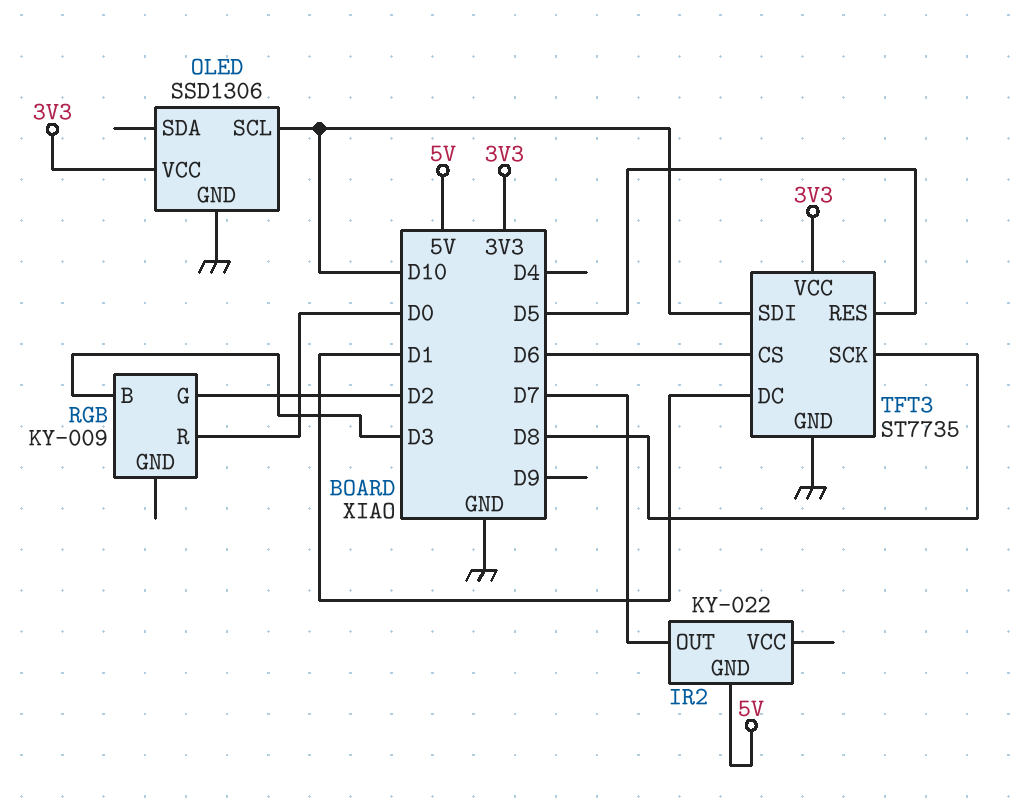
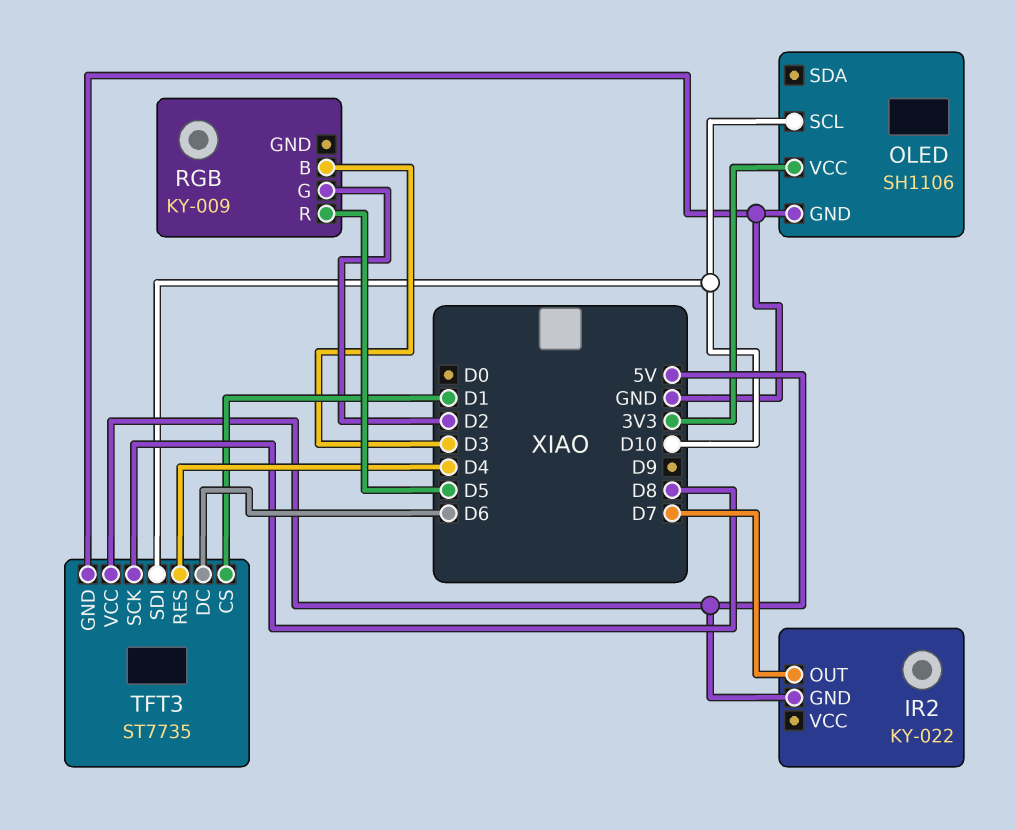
OLED: SSD1306 -> SH1106
RGB pin R: D0 -> D5
TFT3 pin CS: D6 -> D1
TFT3 pin DC: D1 -> D6
TFT3 pin RES: D5 -> D4
TFT3 pin VCC: 3V3 -> 5V

